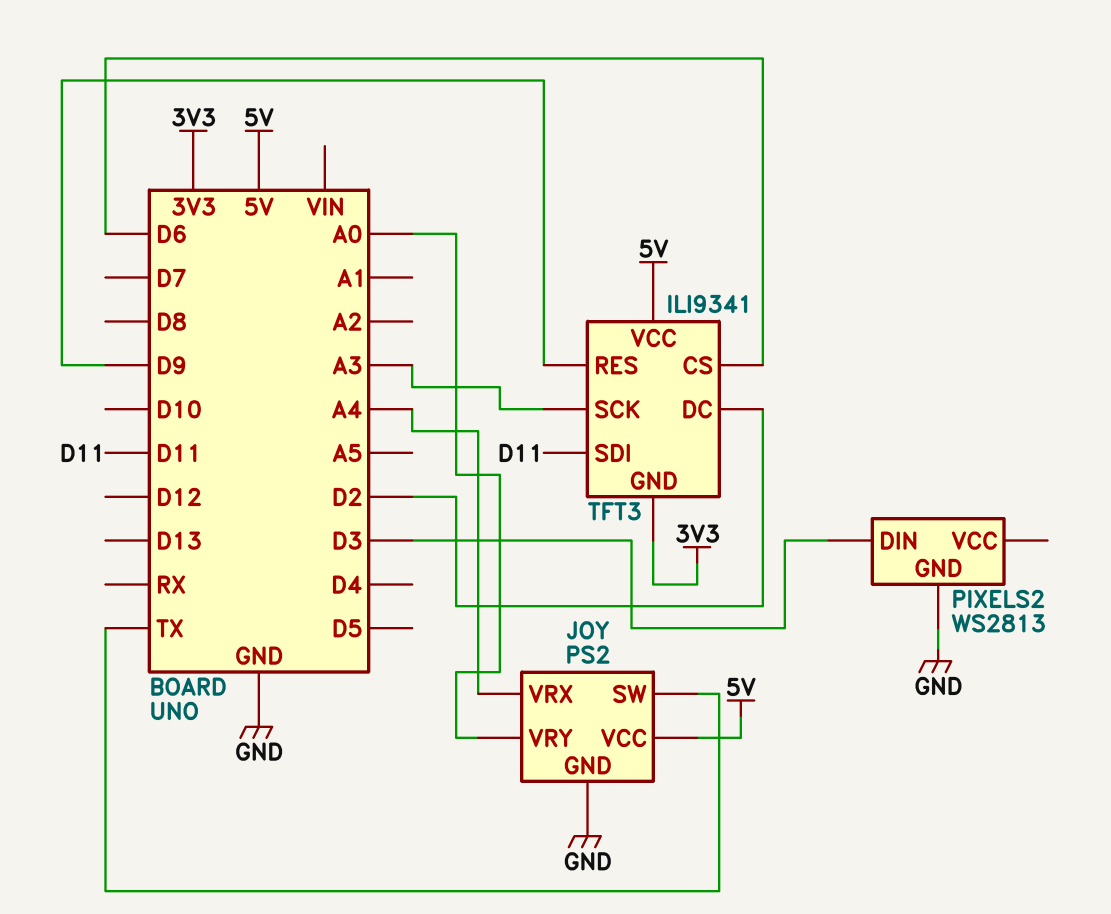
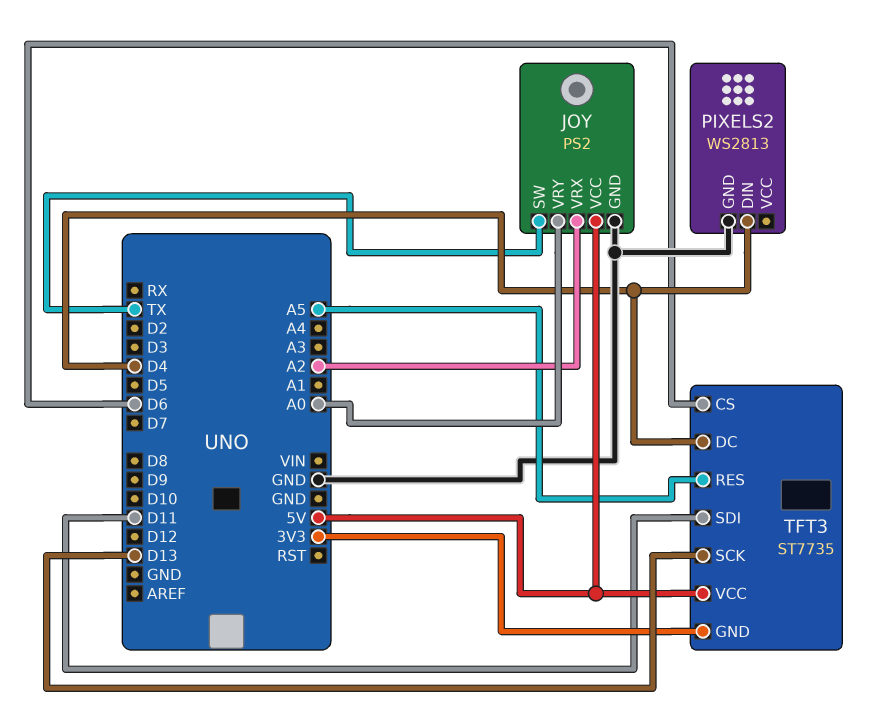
JOY pin VRX: A4 -> A2
PIXELS2 pin DIN: D3 -> D4
TFT3: ILI9341 -> ST7735
TFT3 pin DC: D2 -> D4
TFT3 pin RES: D9 -> A5
TFT3 pin SCK: A3 -> D13

